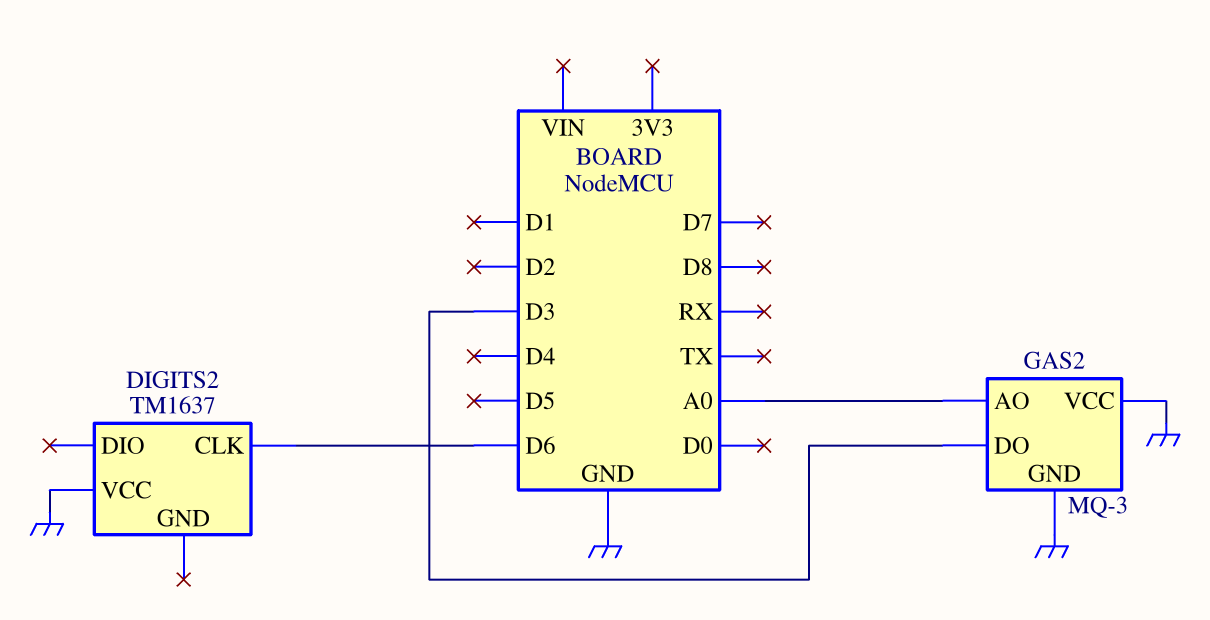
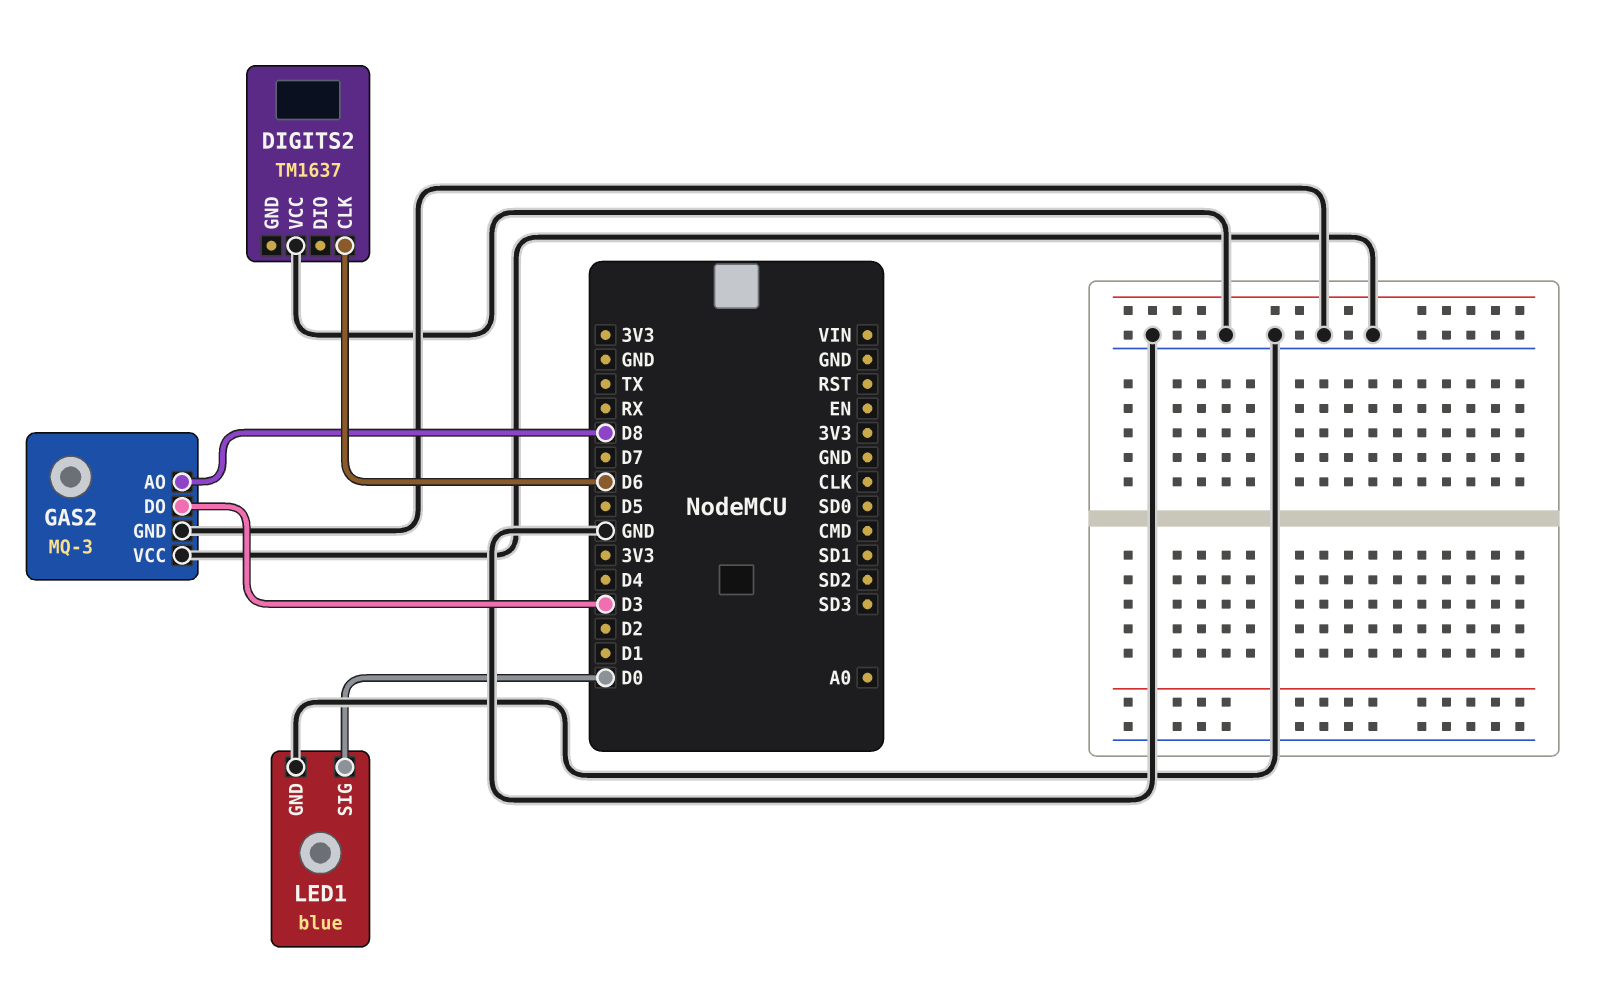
GAS2 pin AO: A0 -> D8
LED1: none -> blue
LED1 pin GND: none -> GND
LED1 pin SIG: none -> D0

